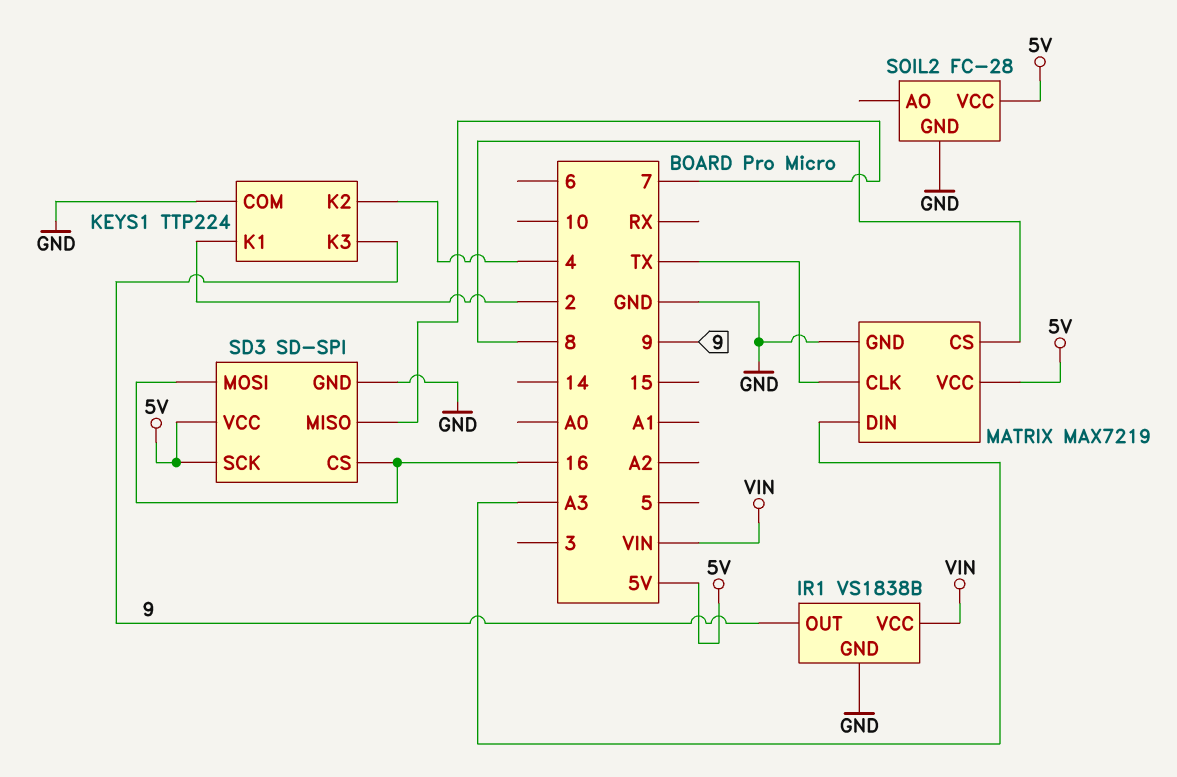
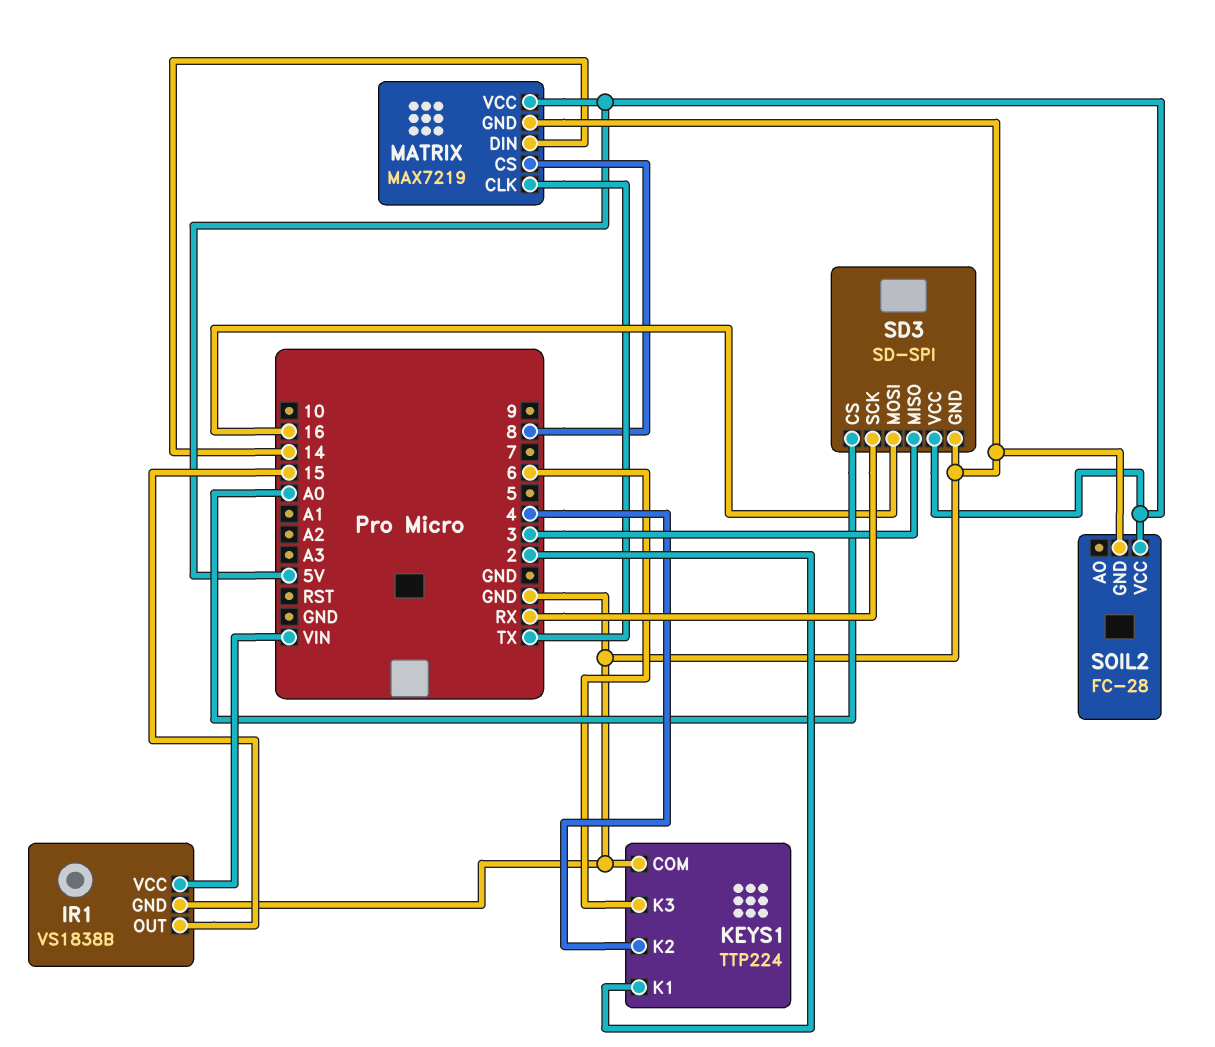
IR1 pin OUT: 9 -> 15
KEYS1 pin K3: 9 -> 6
MATRIX pin DIN: A3 -> 14
SD3 pin CS: 16 -> A0
SD3 pin MISO: 7 -> 3
SD3 pin SCK: 5V -> RX

